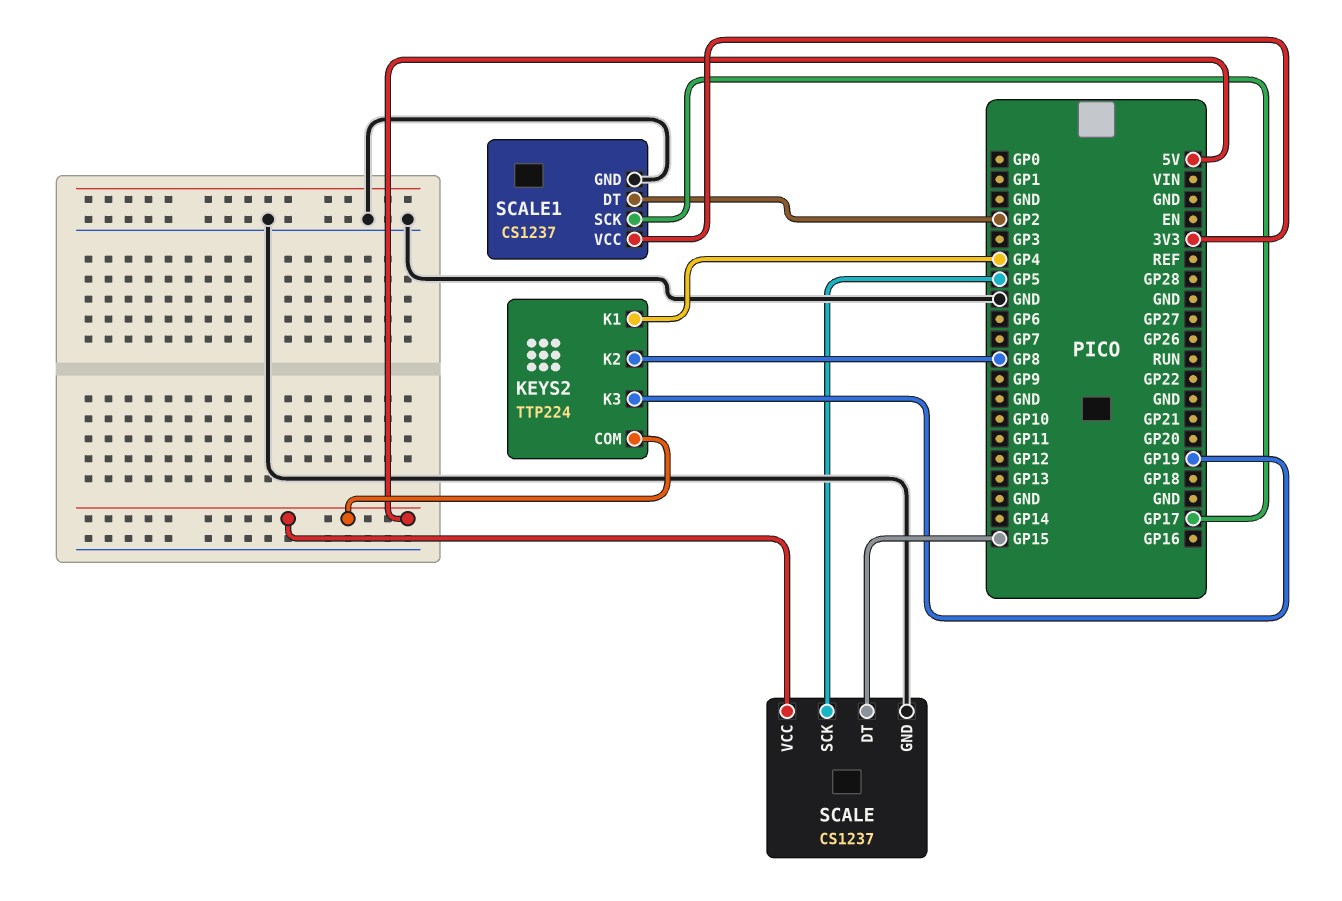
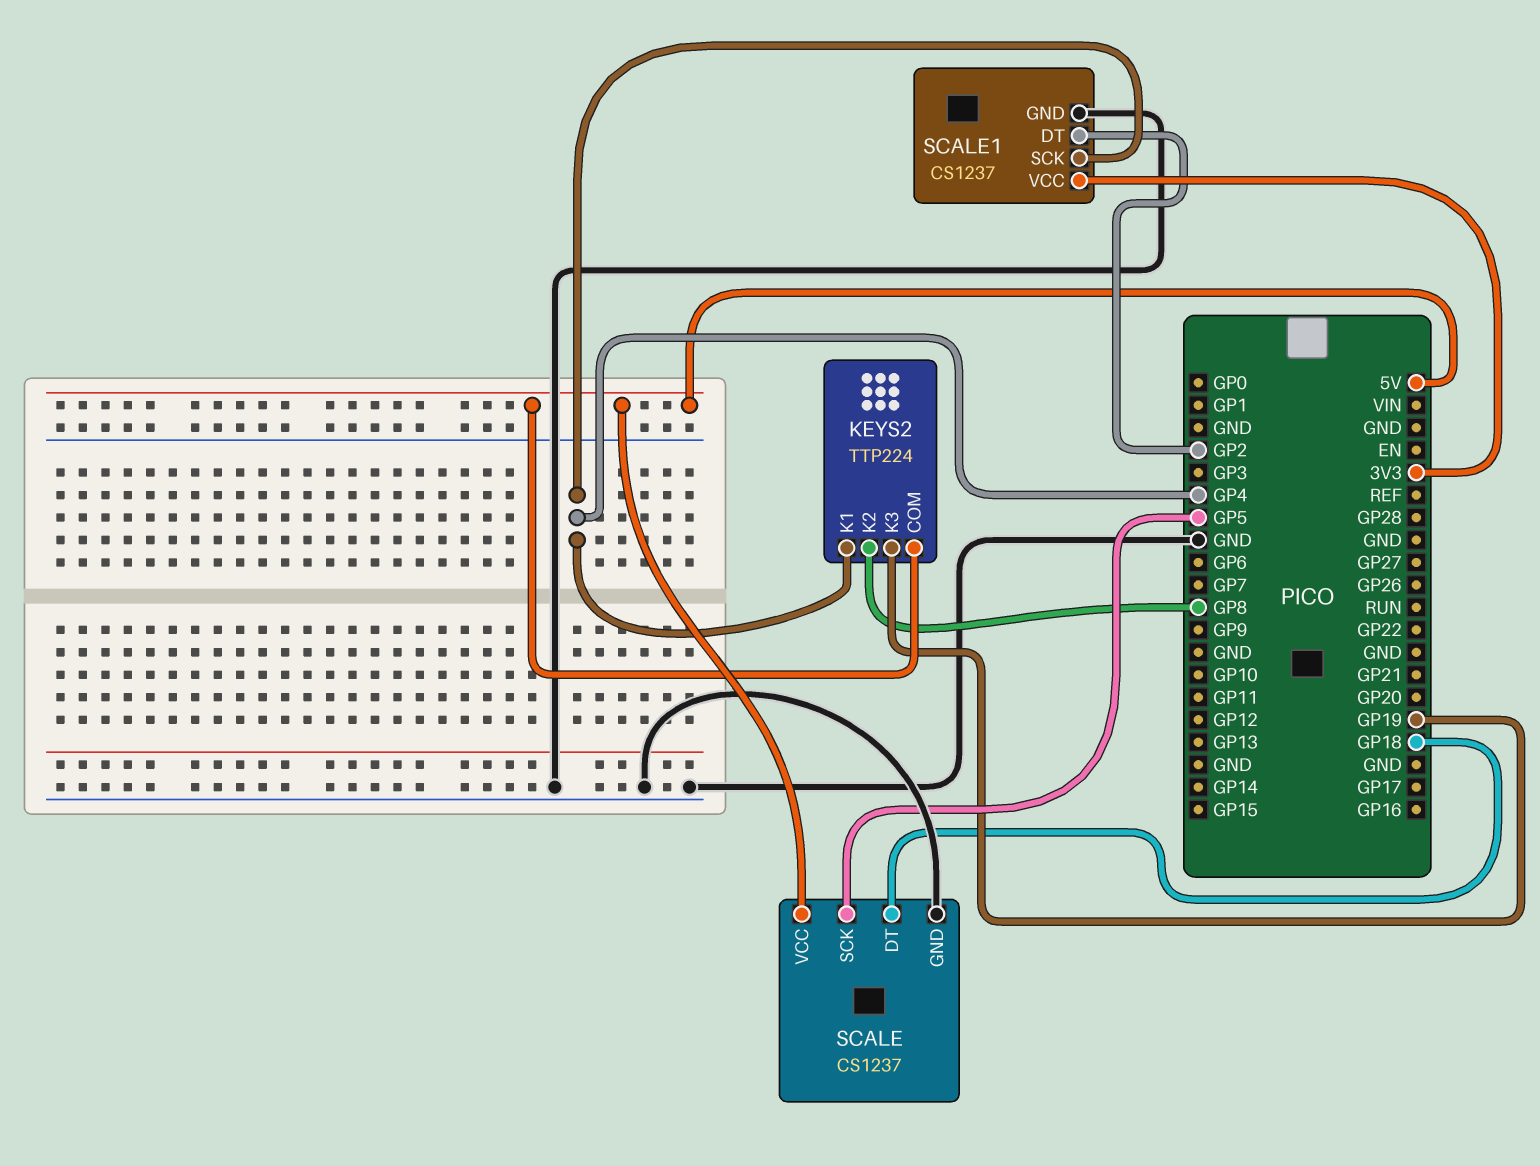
SCALE pin DT: GP15 -> GP18
SCALE1 pin SCK: GP17 -> GP4

